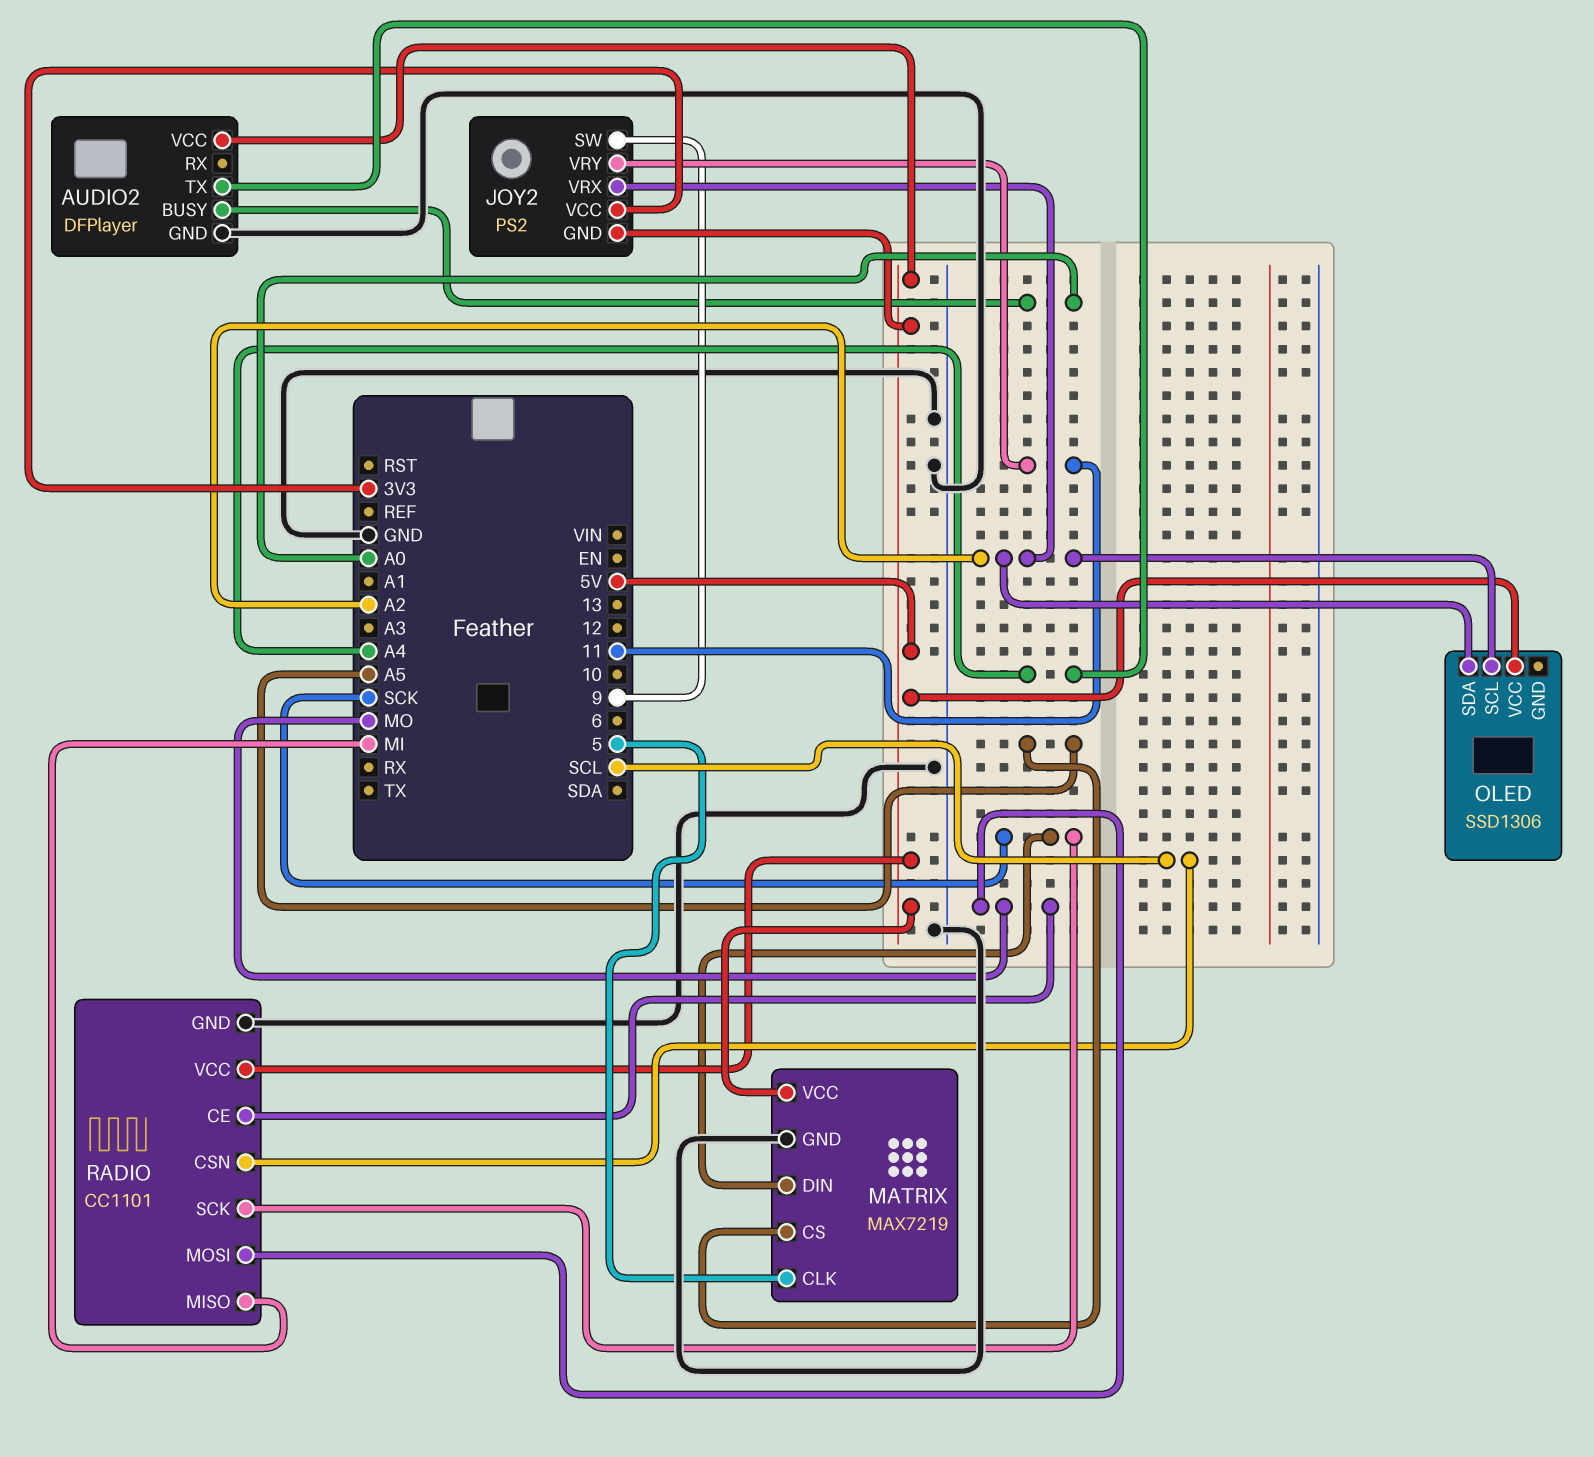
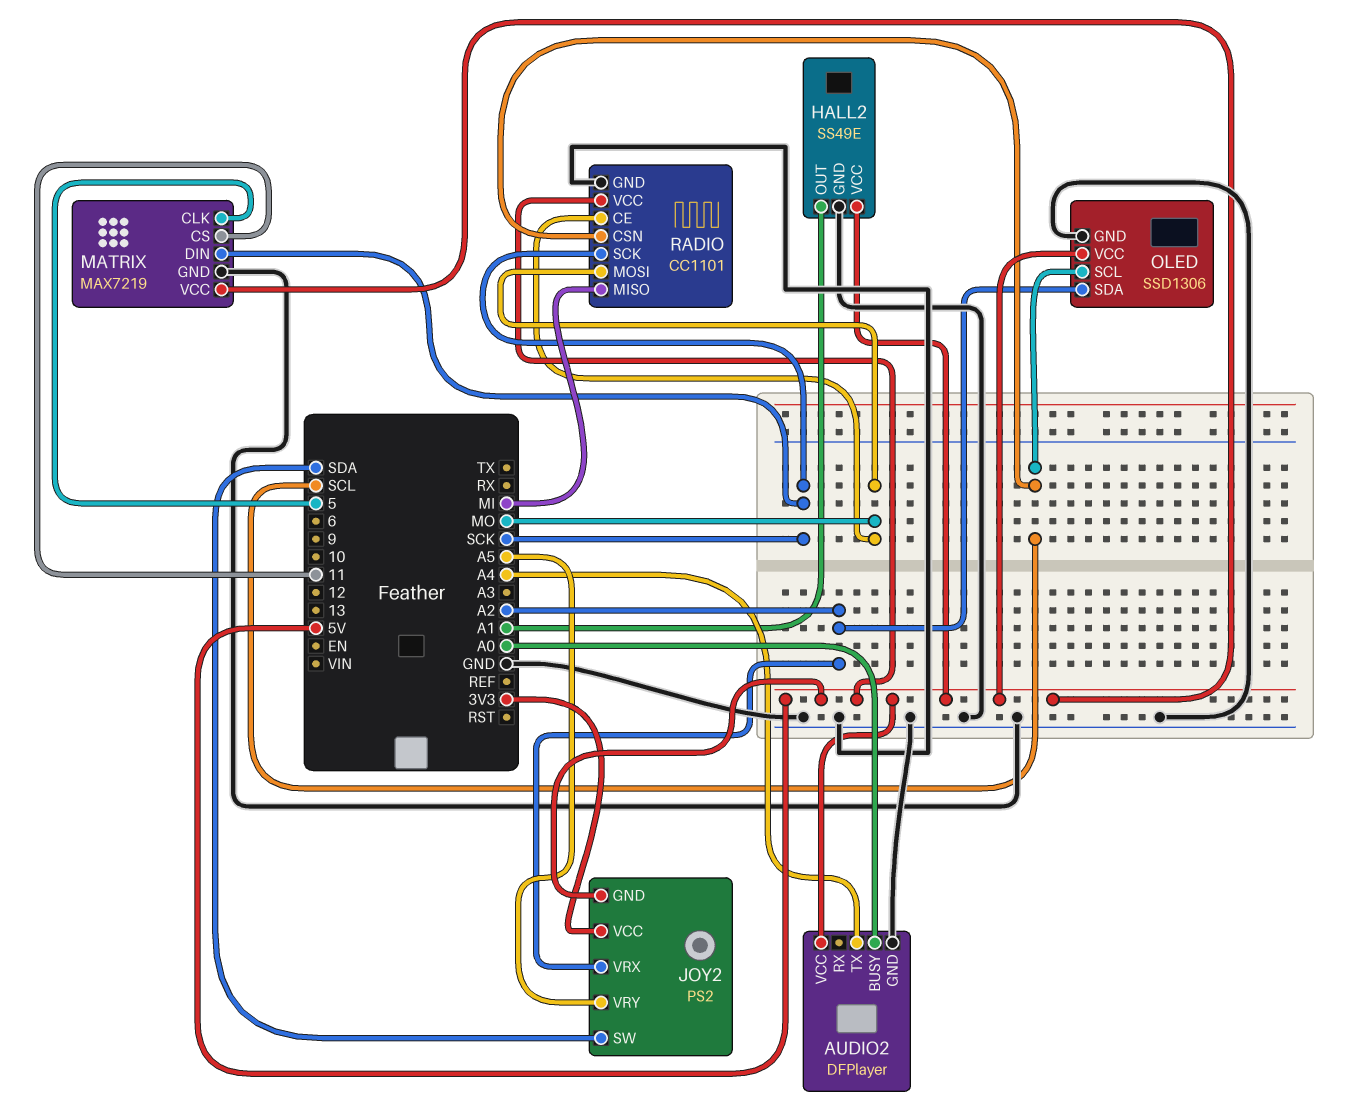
HALL2: none -> SS49E
HALL2 pin GND: none -> GND
HALL2 pin OUT: none -> A1
HALL2 pin VCC: none -> 5V
JOY2 pin SW: 9 -> SDA
JOY2 pin VRY: 11 -> A5
MATRIX pin CS: A5 -> 11
OLED pin GND: none -> GND
OLED pin SCL: A2 -> SCL

